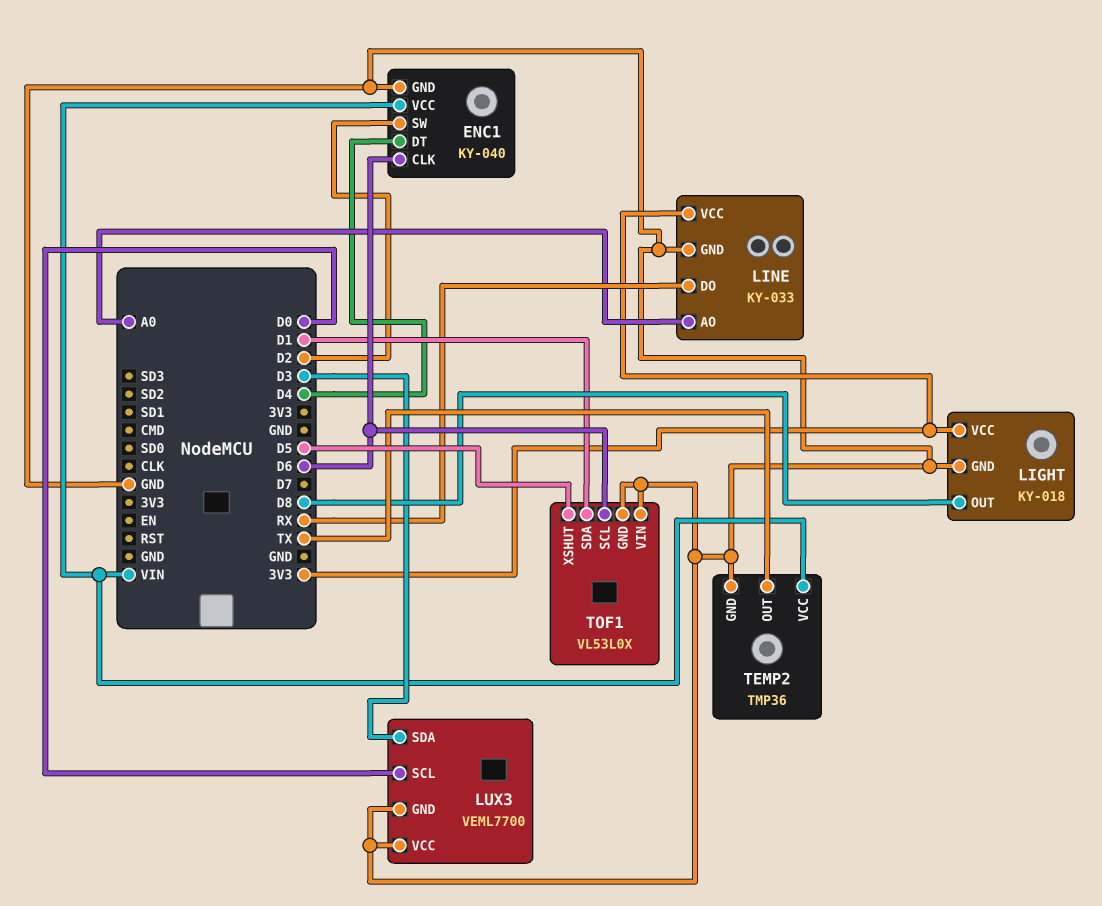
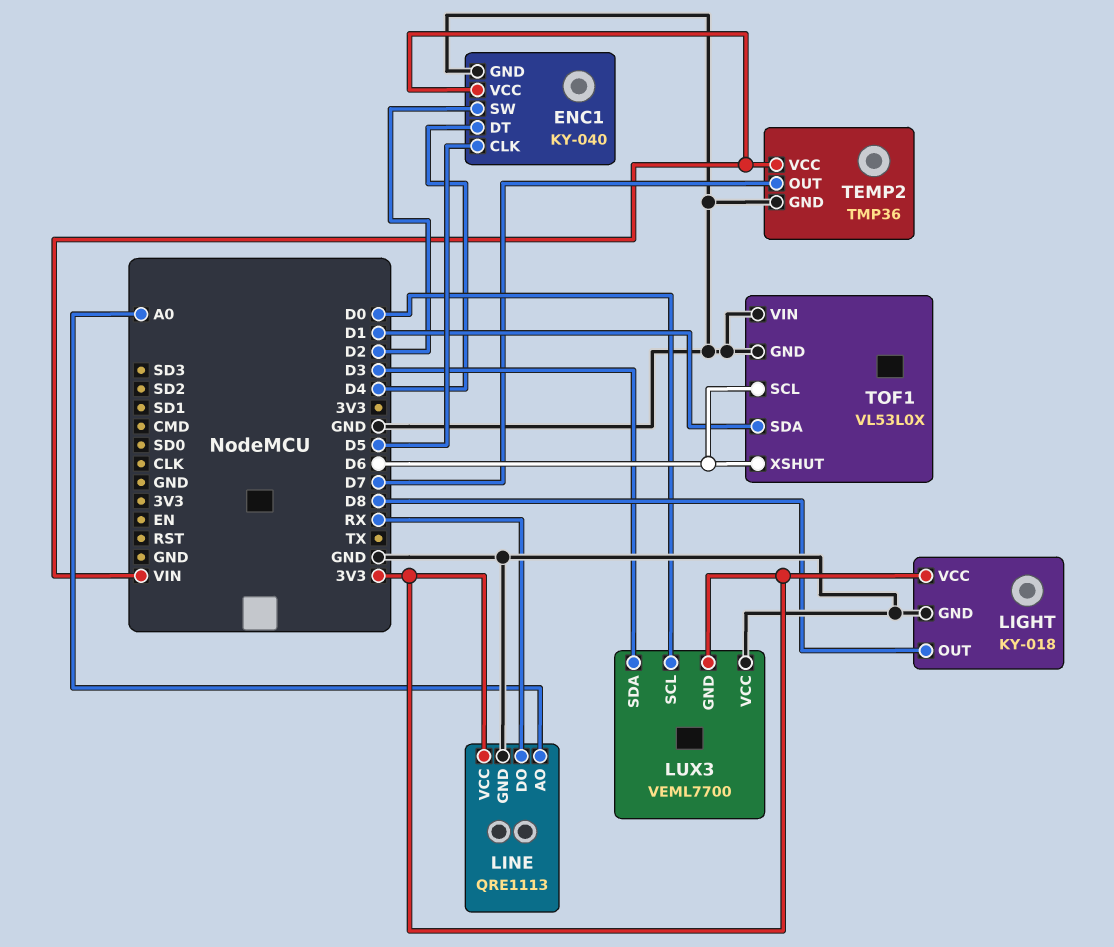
ENC1 pin CLK: D6 -> D5
LINE: KY-033 -> QRE1113
LUX3 pin GND: GND -> 3V3
TEMP2 pin OUT: TX -> D7
TOF1 pin XSHUT: D5 -> D6

